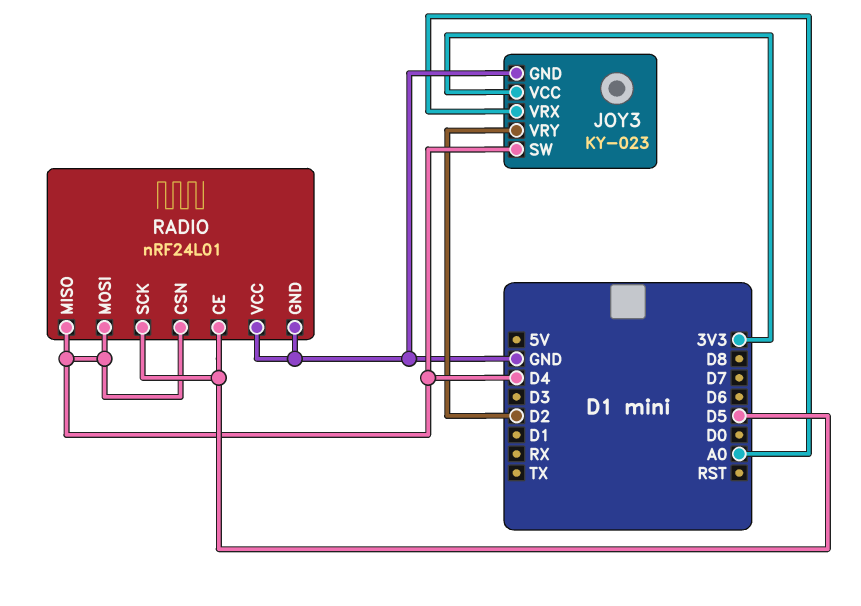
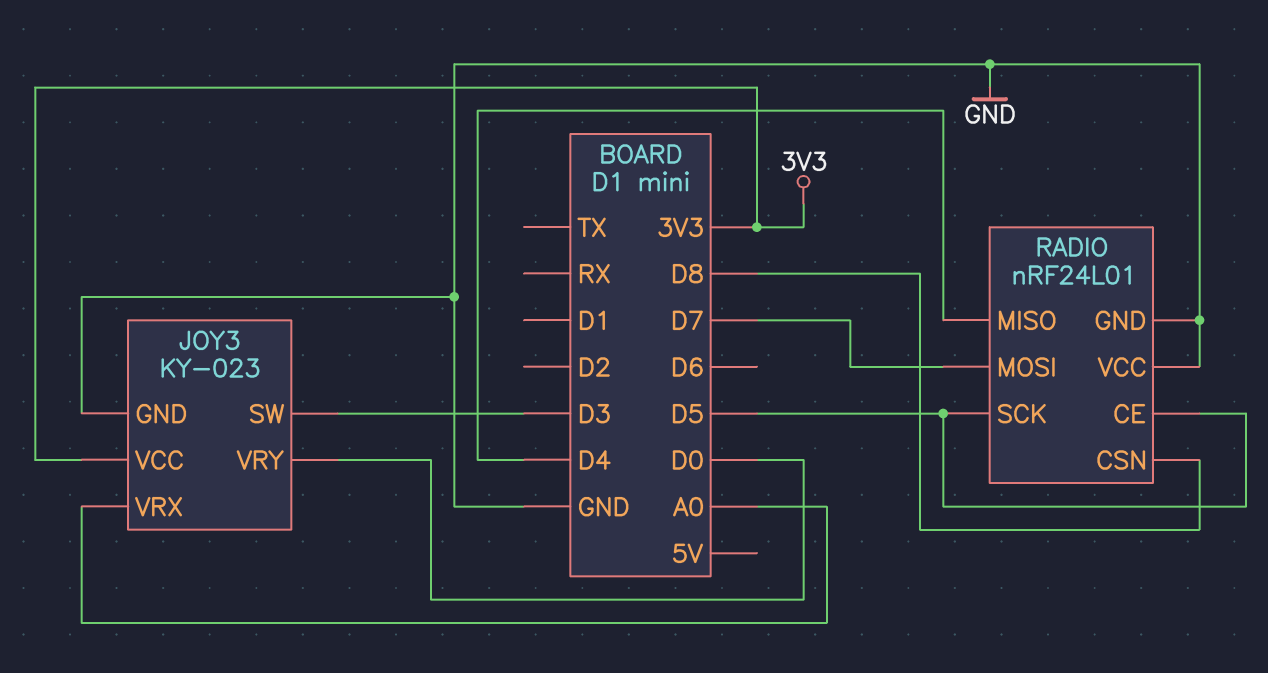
JOY3 pin SW: D4 -> D3
JOY3 pin VRY: D2 -> D0
RADIO pin CSN: D4 -> D8
RADIO pin MOSI: D4 -> D7

